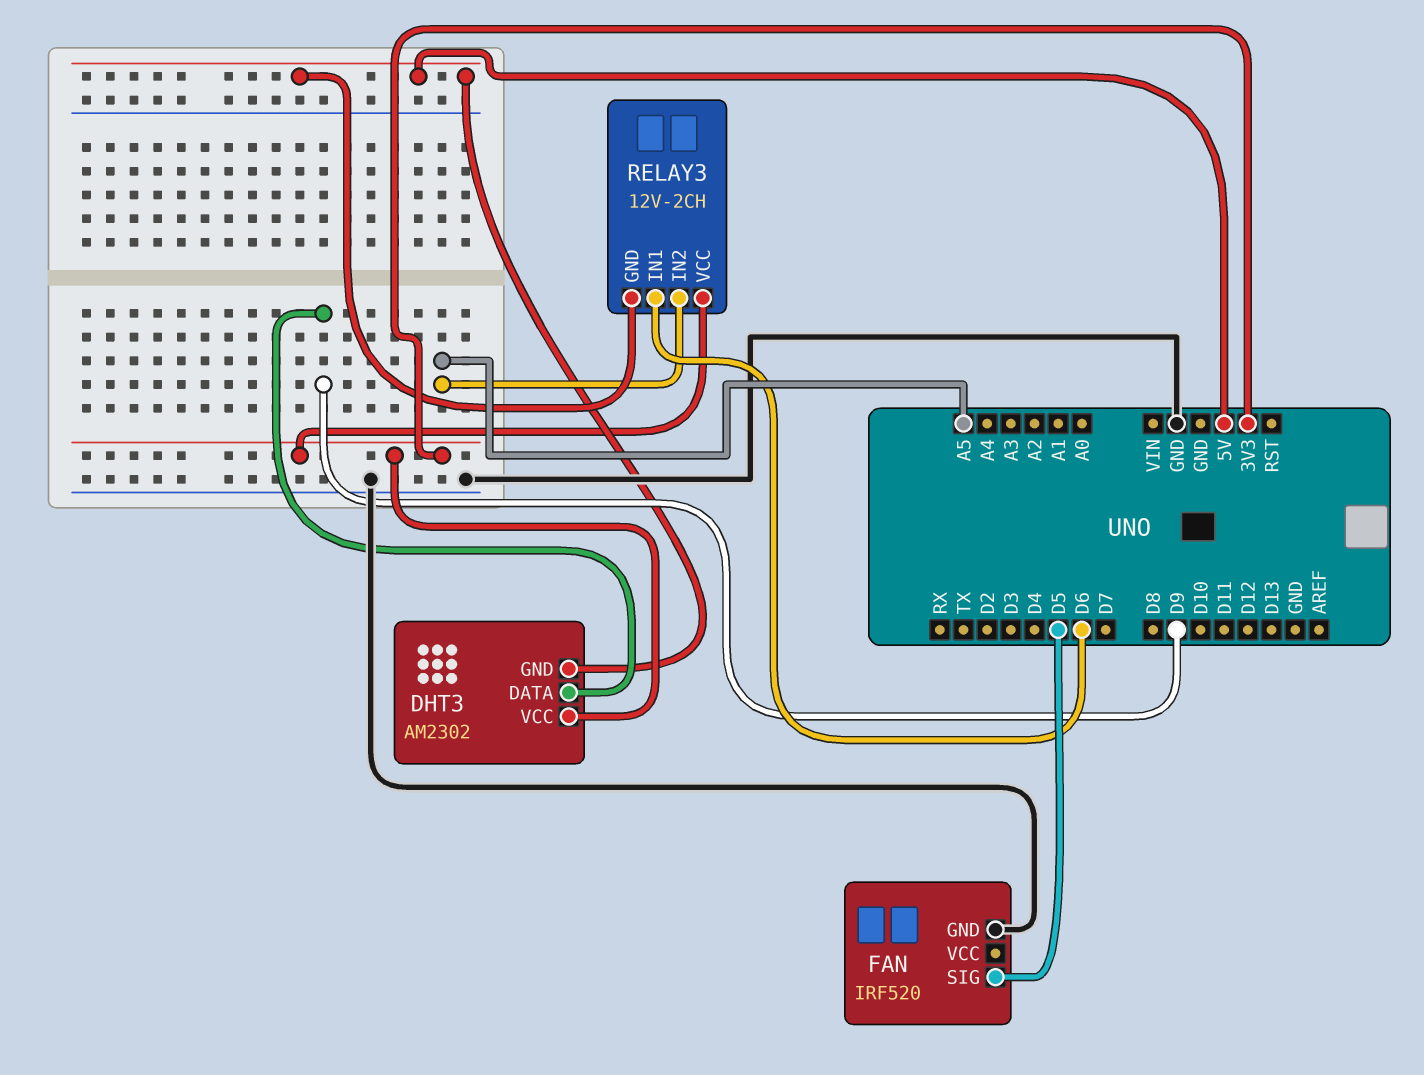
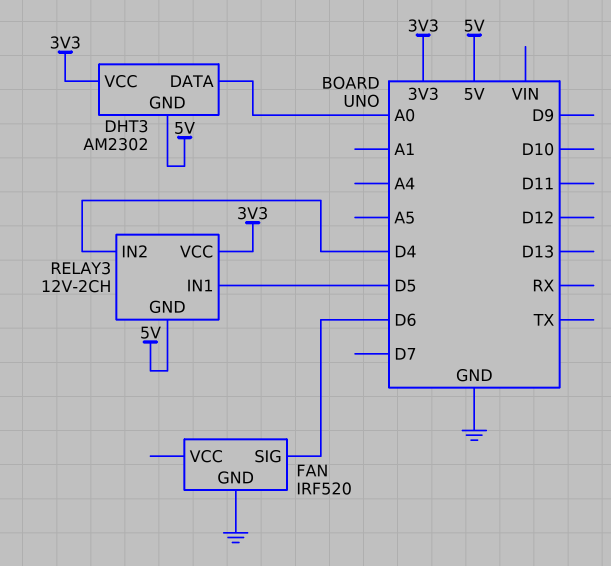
DHT3 pin DATA: D9 -> A0
FAN pin SIG: D5 -> D6
RELAY3 pin IN1: D6 -> D5
RELAY3 pin IN2: A5 -> D4

